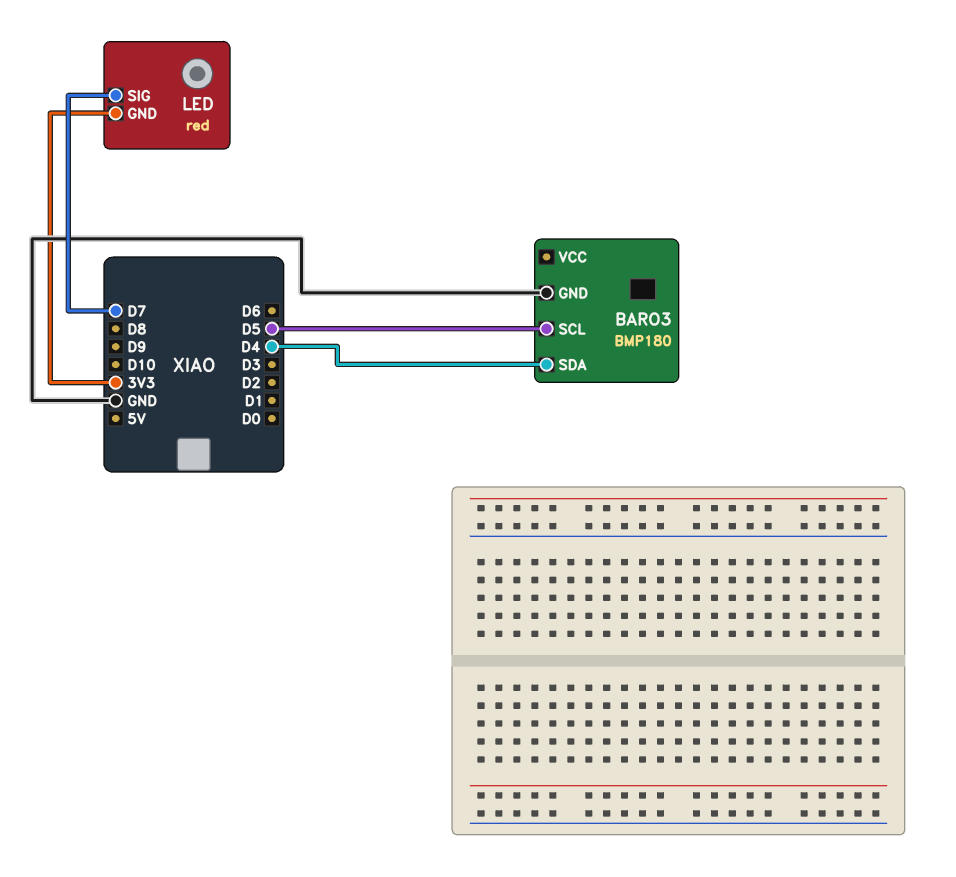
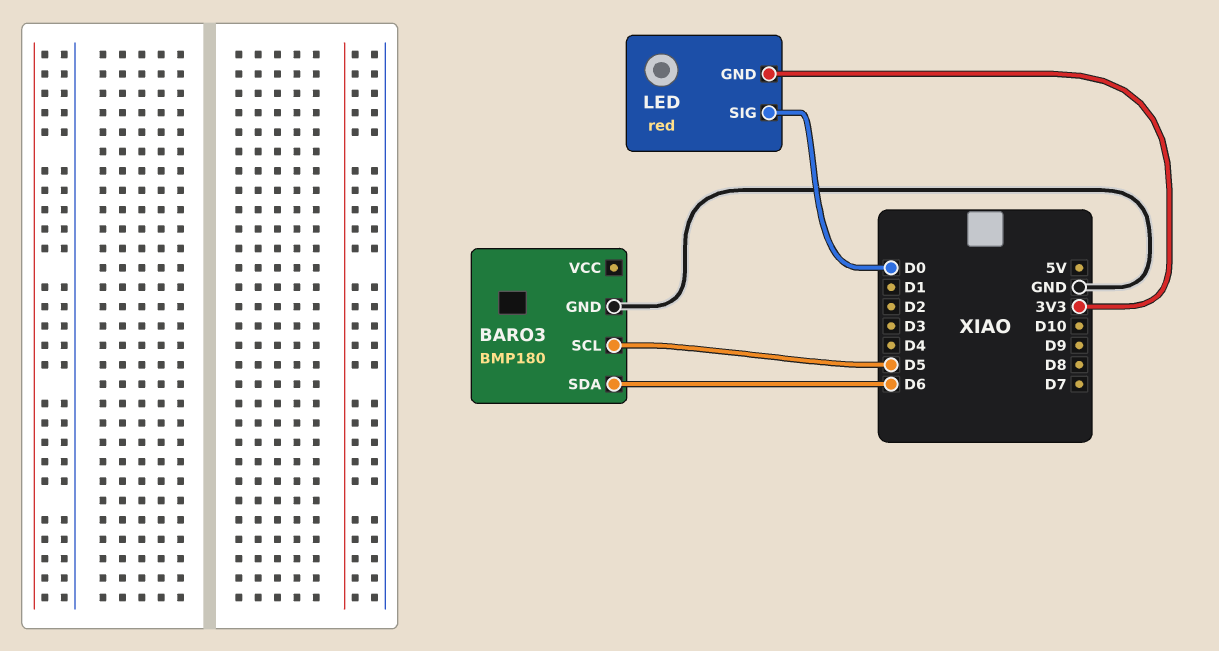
BARO3 pin SDA: D4 -> D6
LED pin SIG: D7 -> D0

